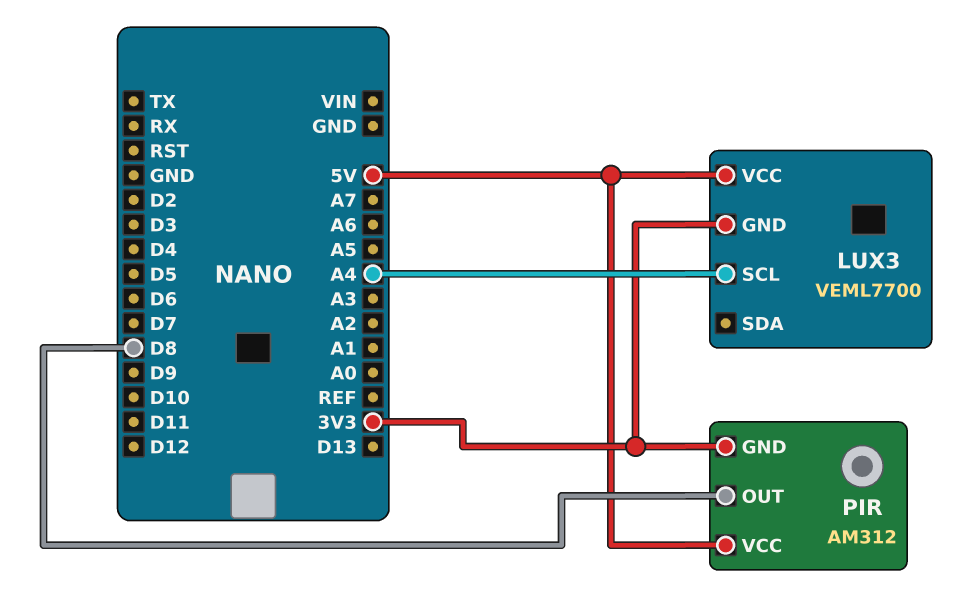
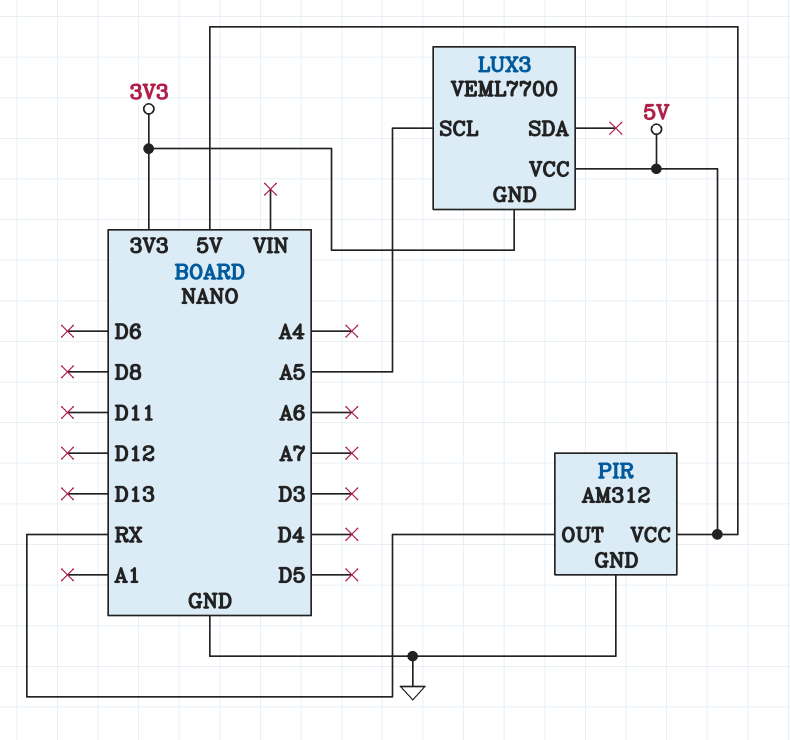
LUX3 pin SCL: A4 -> A5
PIR pin GND: 3V3 -> GND
PIR pin OUT: D8 -> RX

